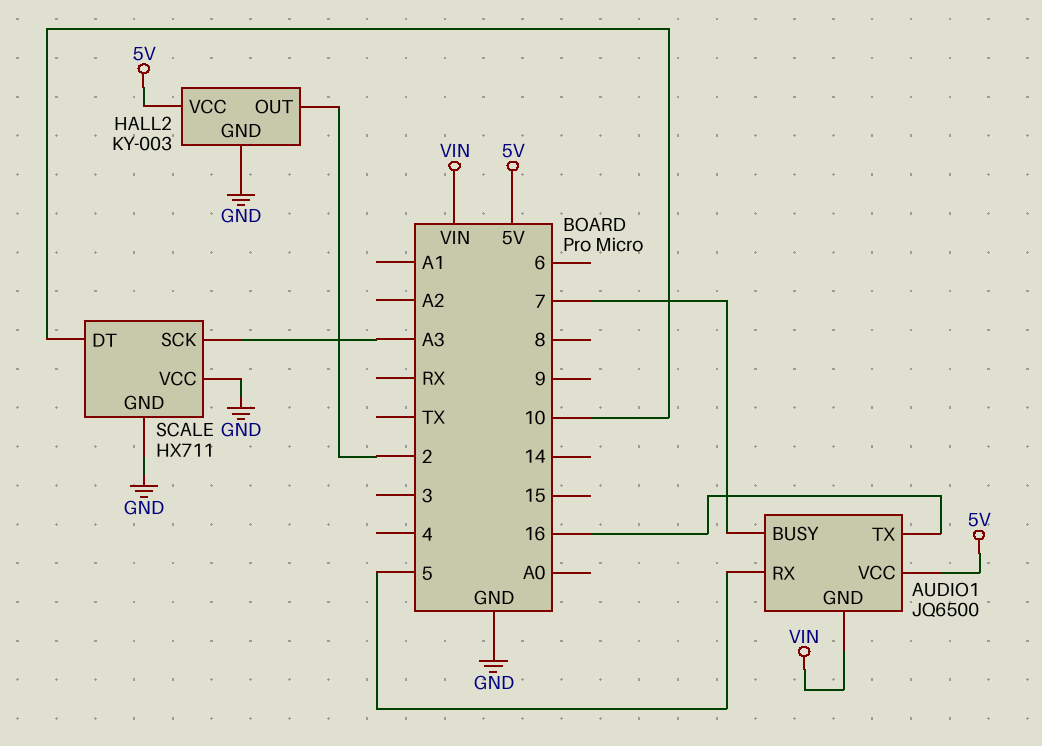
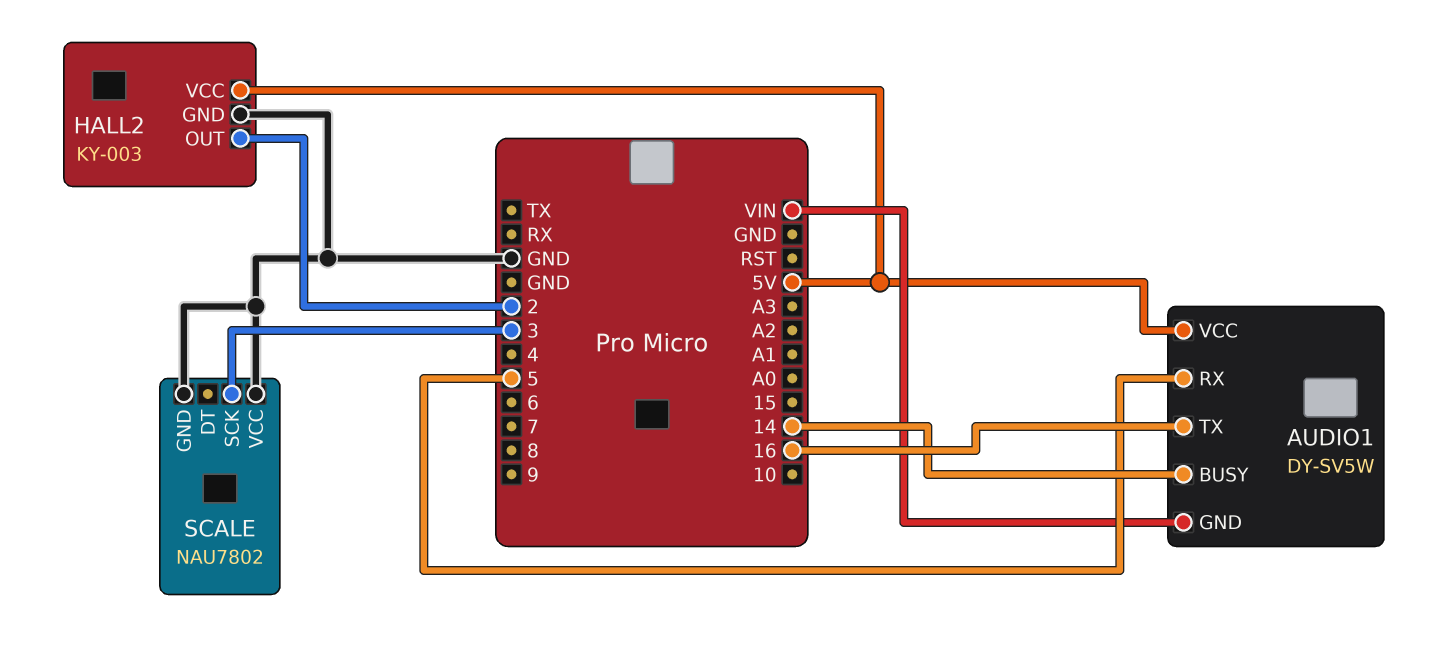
AUDIO1: JQ6500 -> DY-SV5W
AUDIO1 pin BUSY: 7 -> 14
SCALE: HX711 -> NAU7802
SCALE pin DT: 10 -> none
SCALE pin SCK: A3 -> 3

